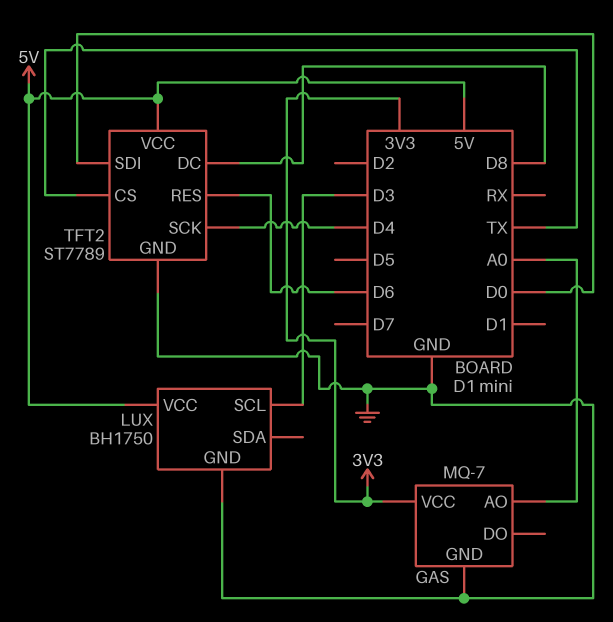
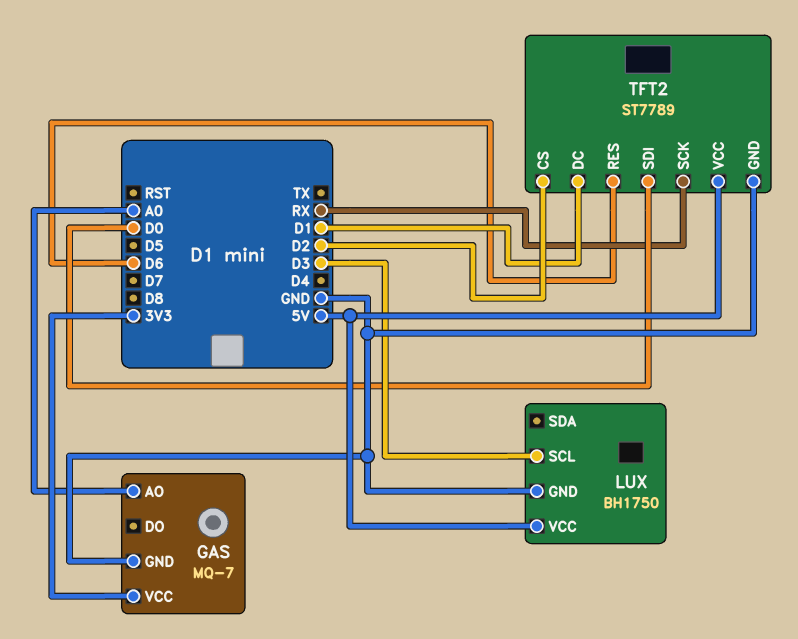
TFT2 pin CS: TX -> D2
TFT2 pin DC: D8 -> D1
TFT2 pin SCK: D4 -> RX

